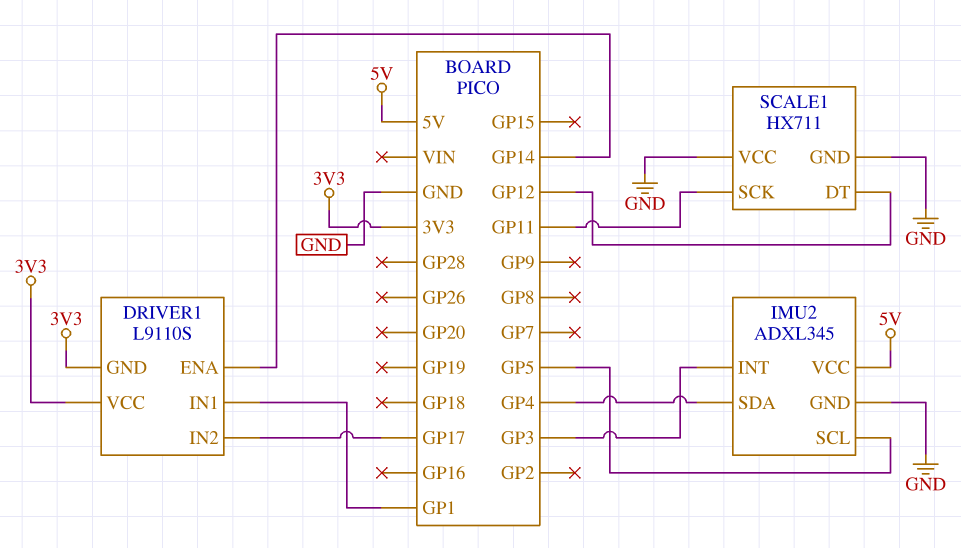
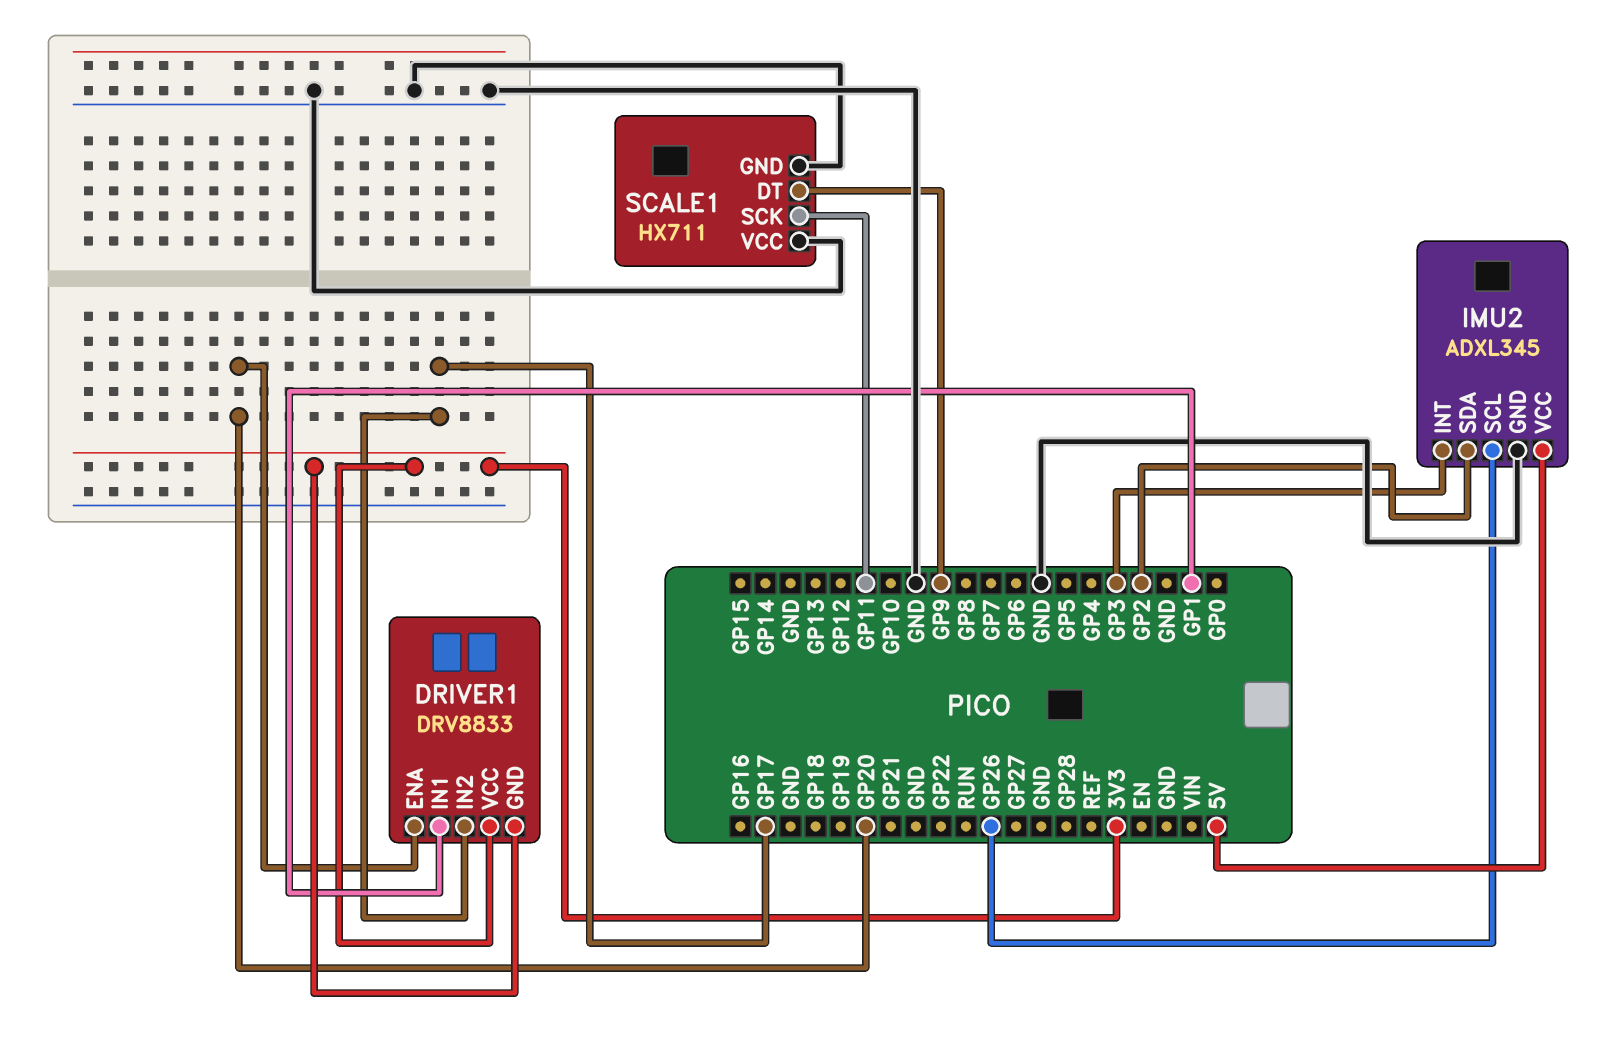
DRIVER1: L9110S -> DRV8833
DRIVER1 pin ENA: GP14 -> GP20
IMU2 pin SCL: GP5 -> GP26
IMU2 pin SDA: GP4 -> GP2
SCALE1 pin DT: GP12 -> GP9

